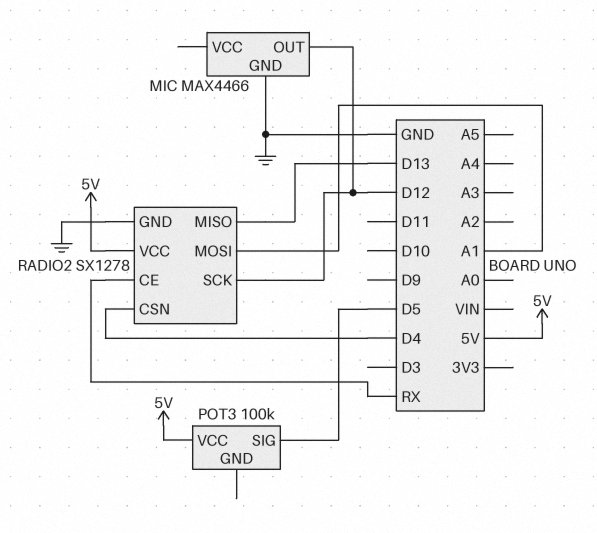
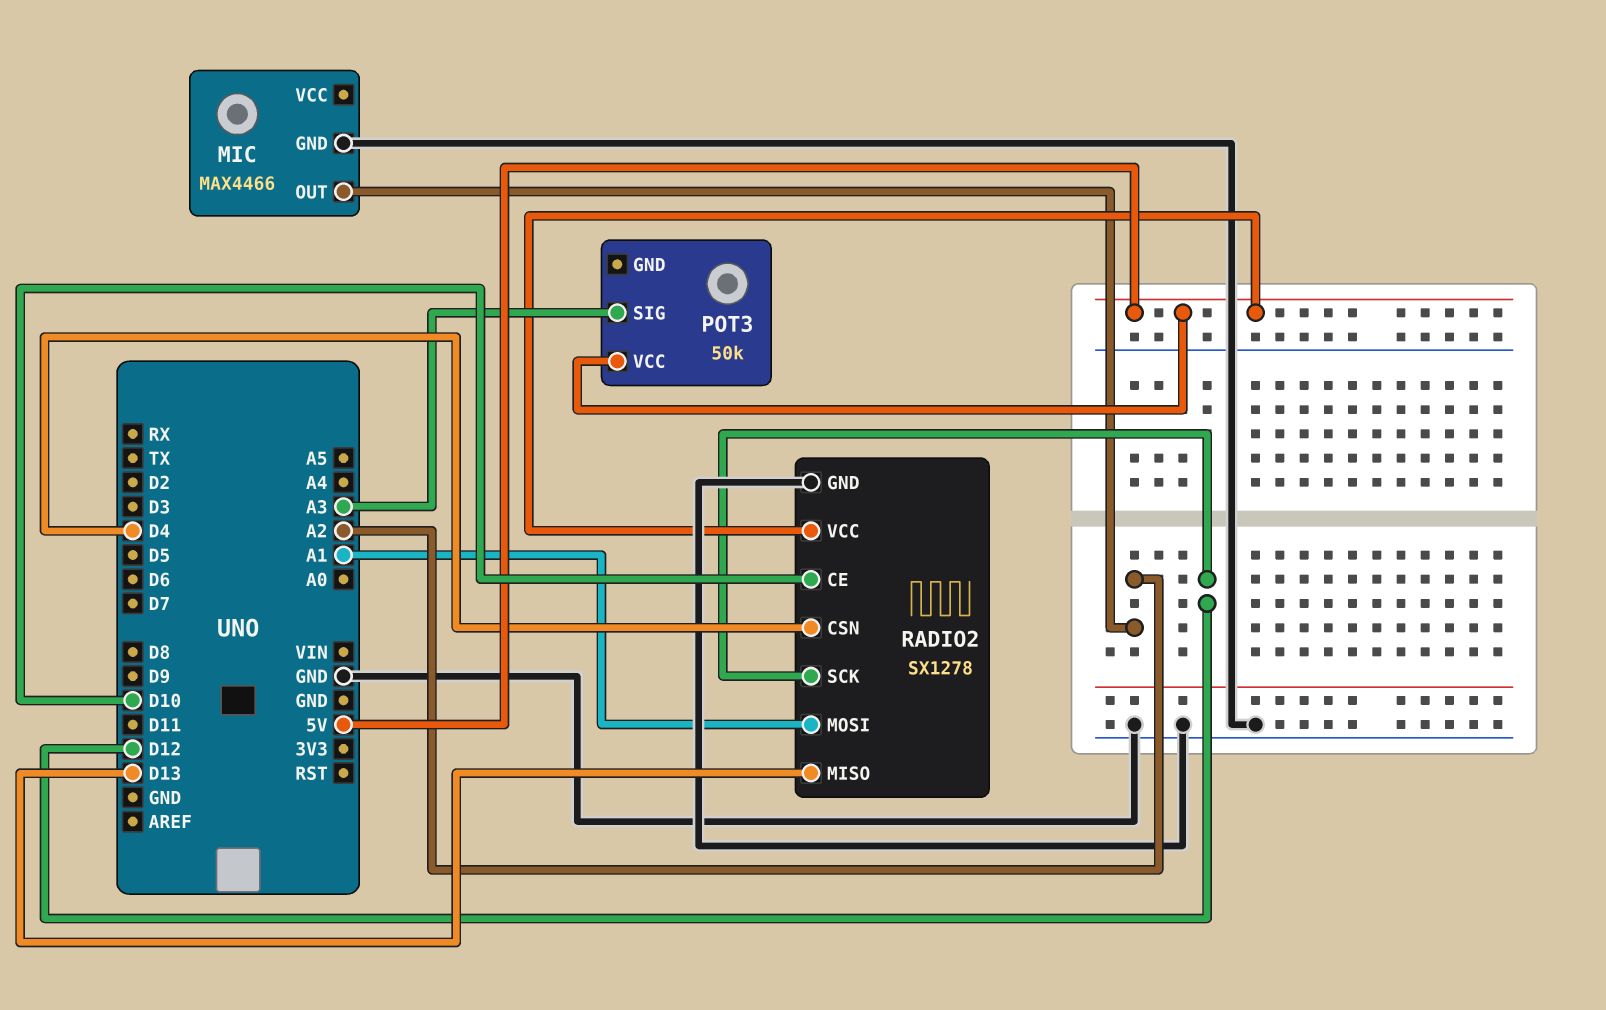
MIC pin OUT: D12 -> A2
POT3: 100k -> 50k
POT3 pin SIG: D5 -> A3
RADIO2 pin CE: RX -> D10

